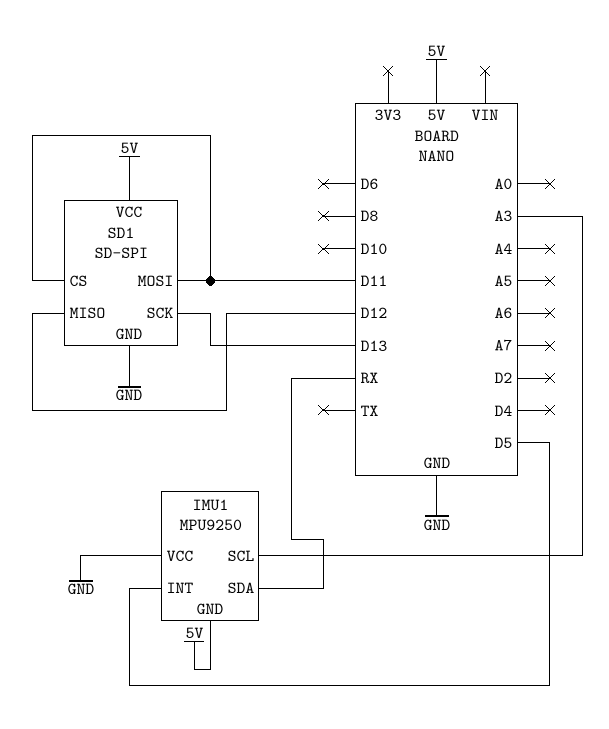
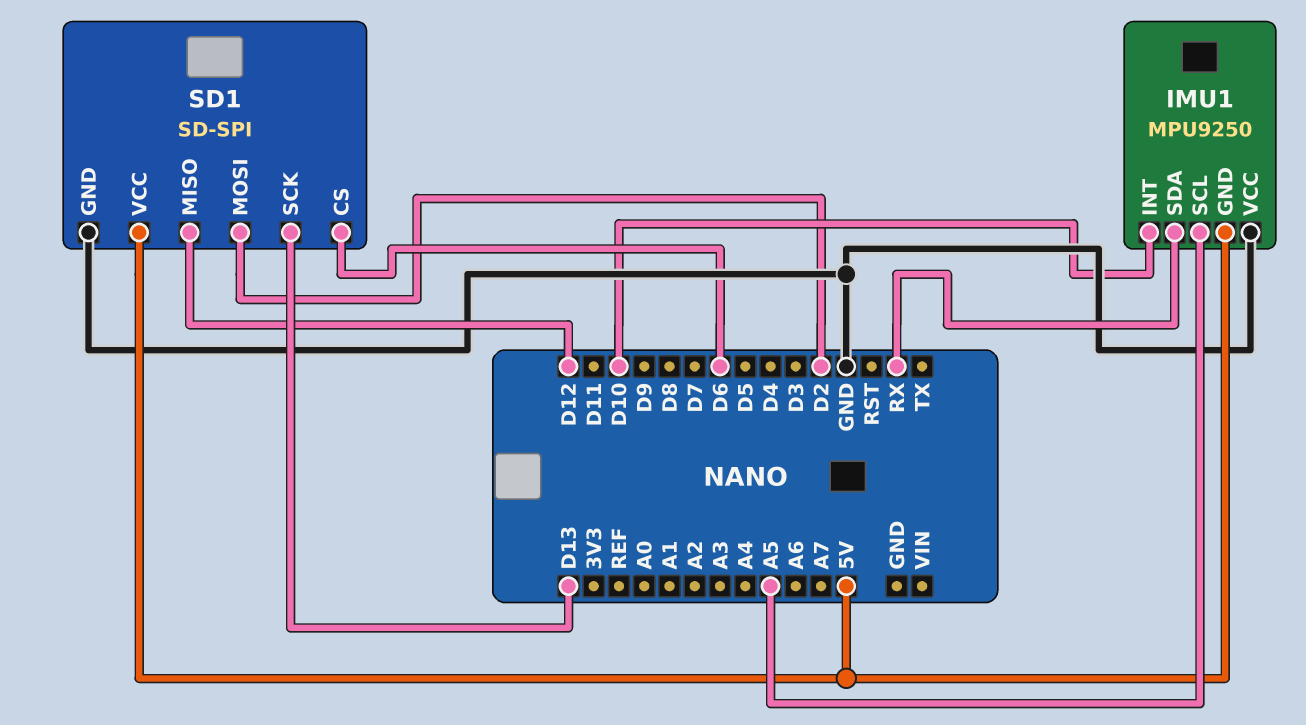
IMU1 pin INT: D5 -> D10
IMU1 pin SCL: A3 -> A5
SD1 pin CS: D11 -> D6
SD1 pin MOSI: D11 -> D2

